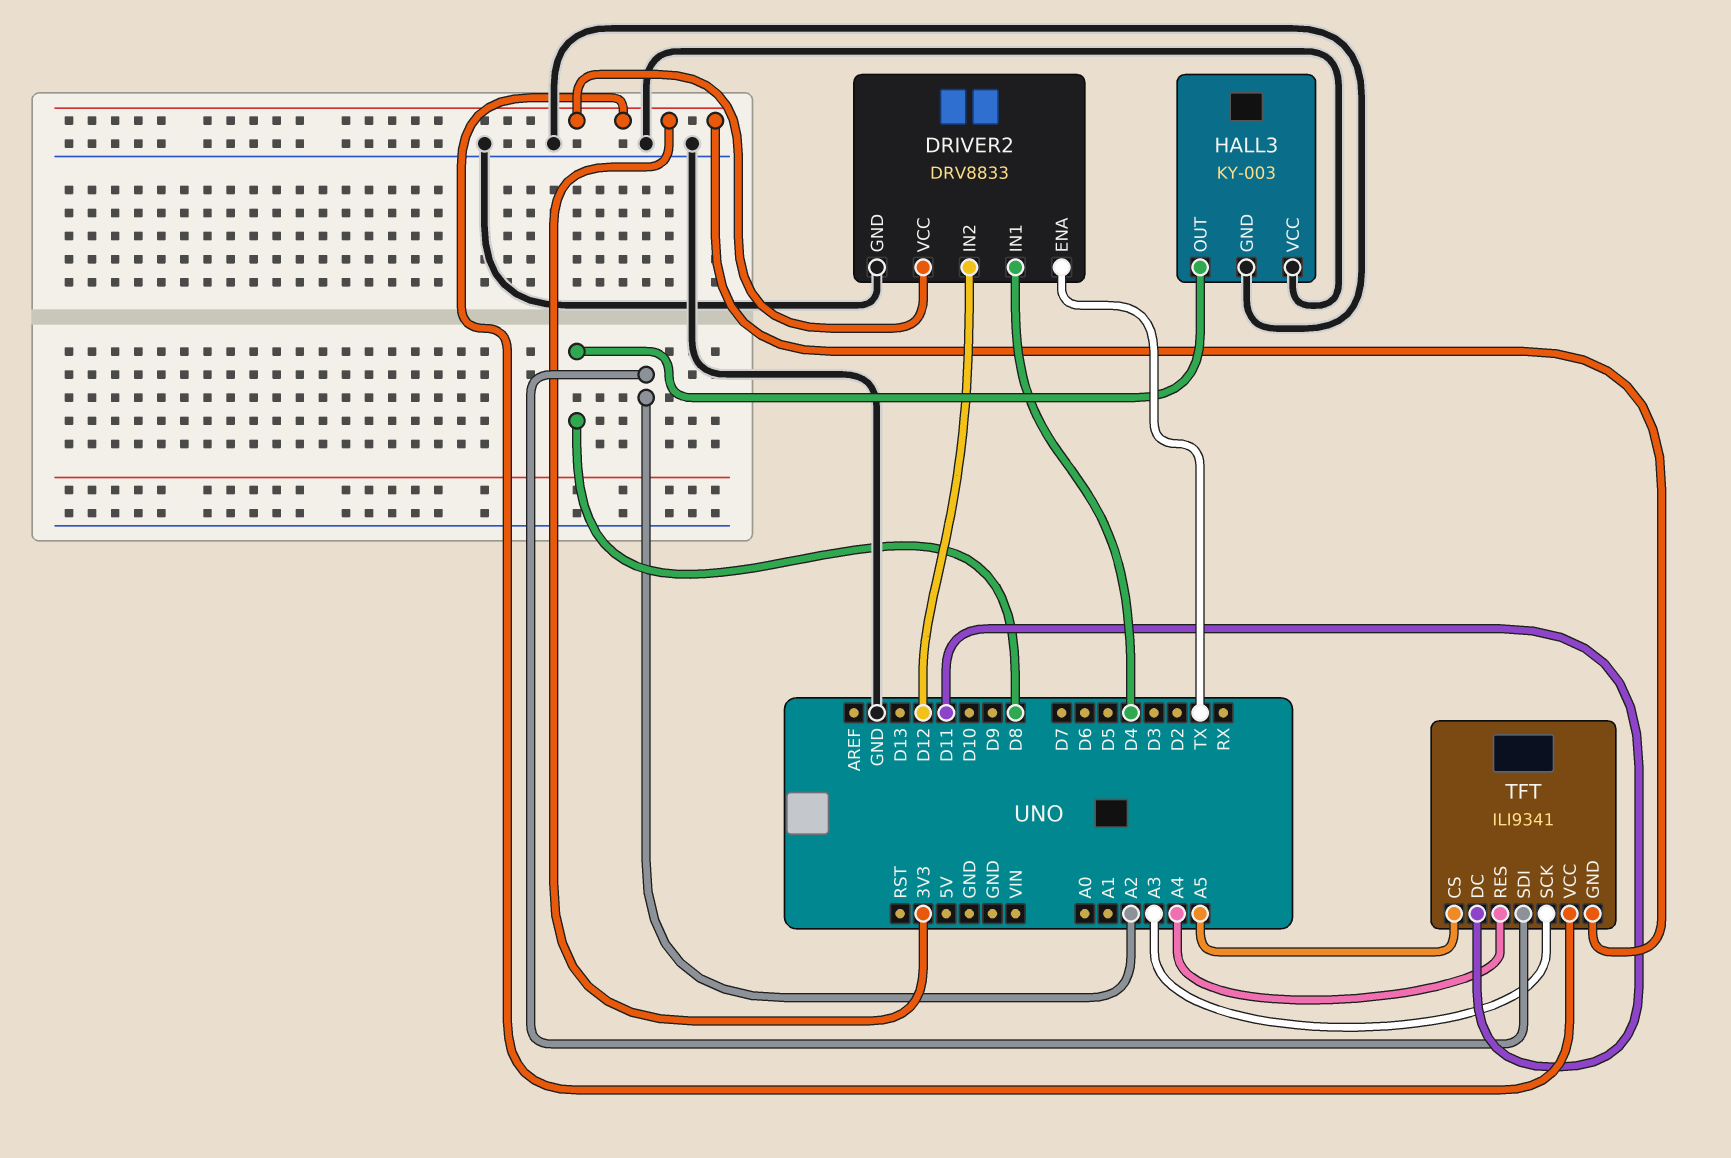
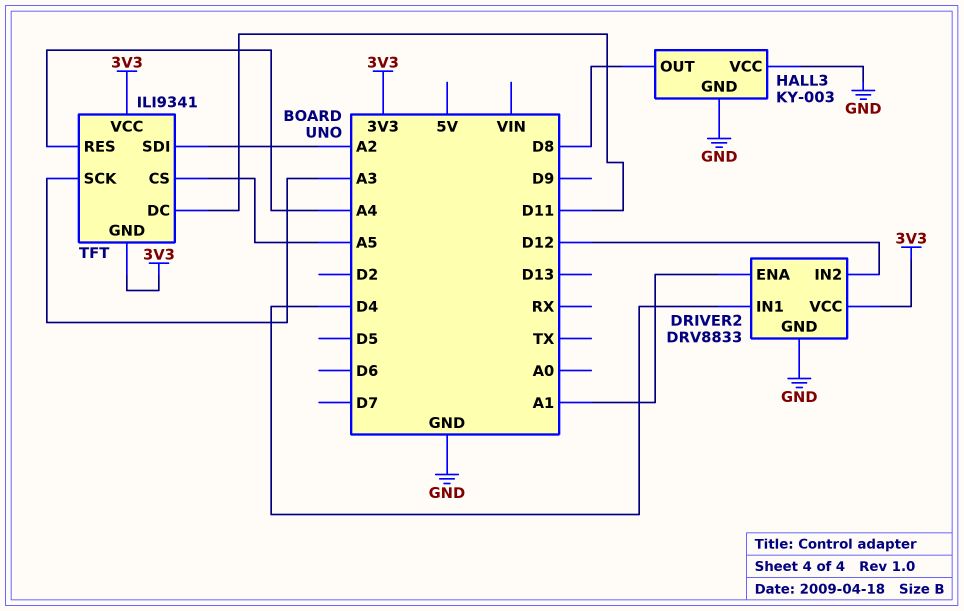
DRIVER2 pin ENA: TX -> A1

